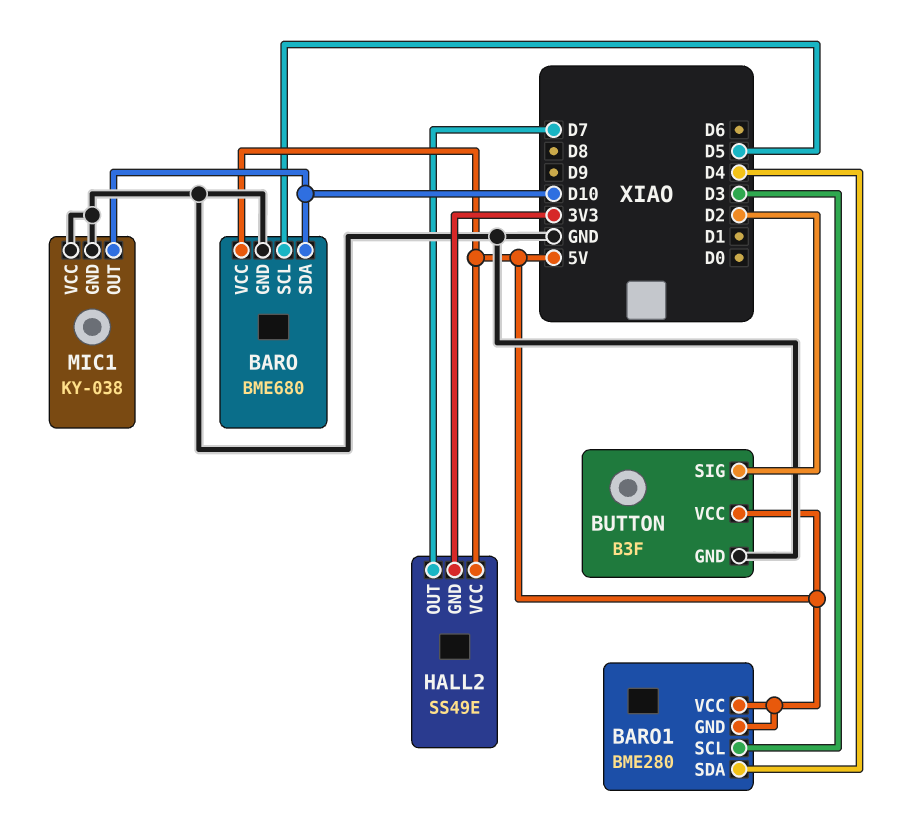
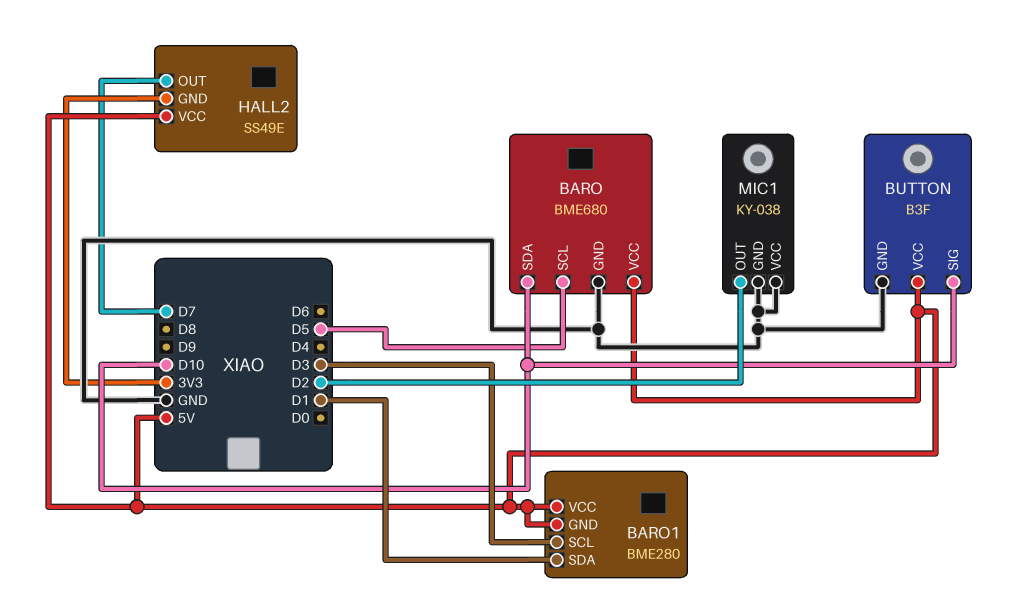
BARO1 pin SDA: D4 -> D1
BUTTON pin SIG: D2 -> D10
MIC1 pin OUT: D10 -> D2

